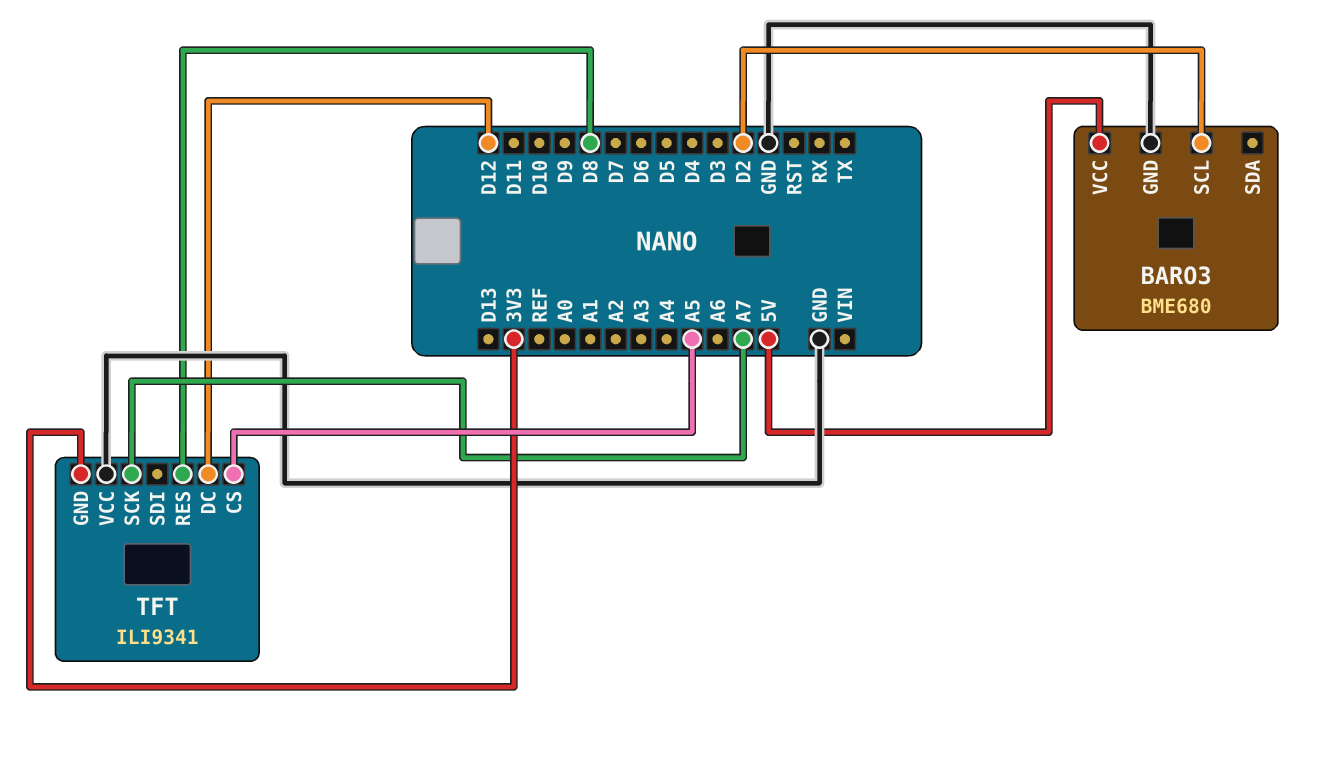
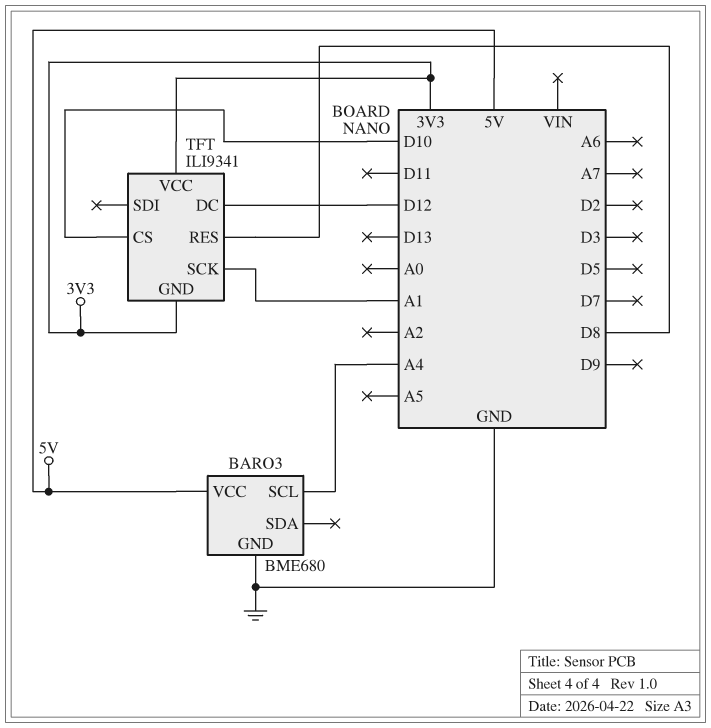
BARO3 pin SCL: D2 -> A4
TFT pin CS: A5 -> D10
TFT pin SCK: A7 -> A1
TFT pin VCC: GND -> 3V3

